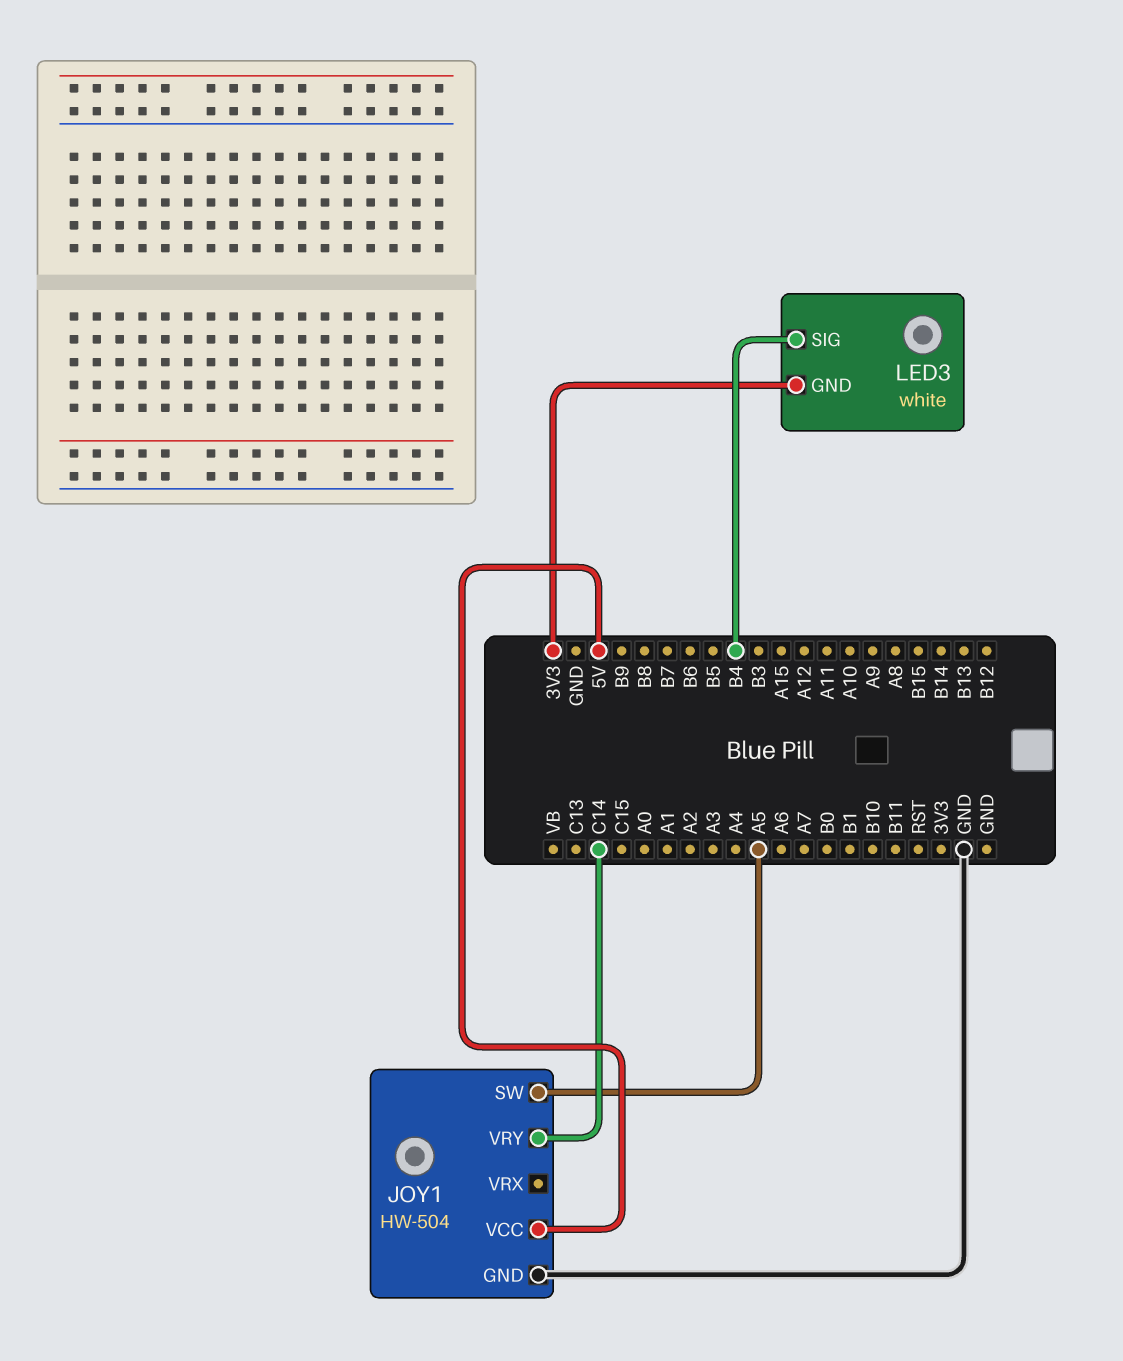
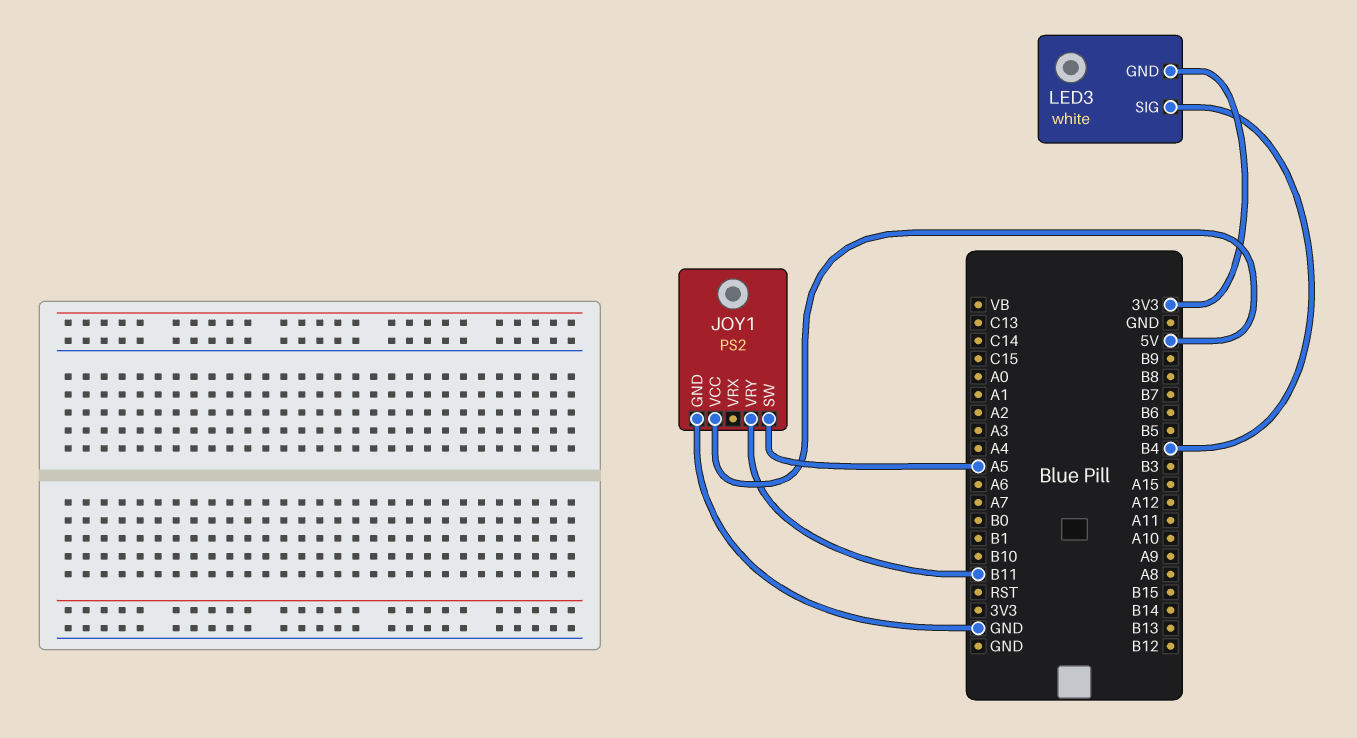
JOY1: HW-504 -> PS2
JOY1 pin VRY: C14 -> B11

